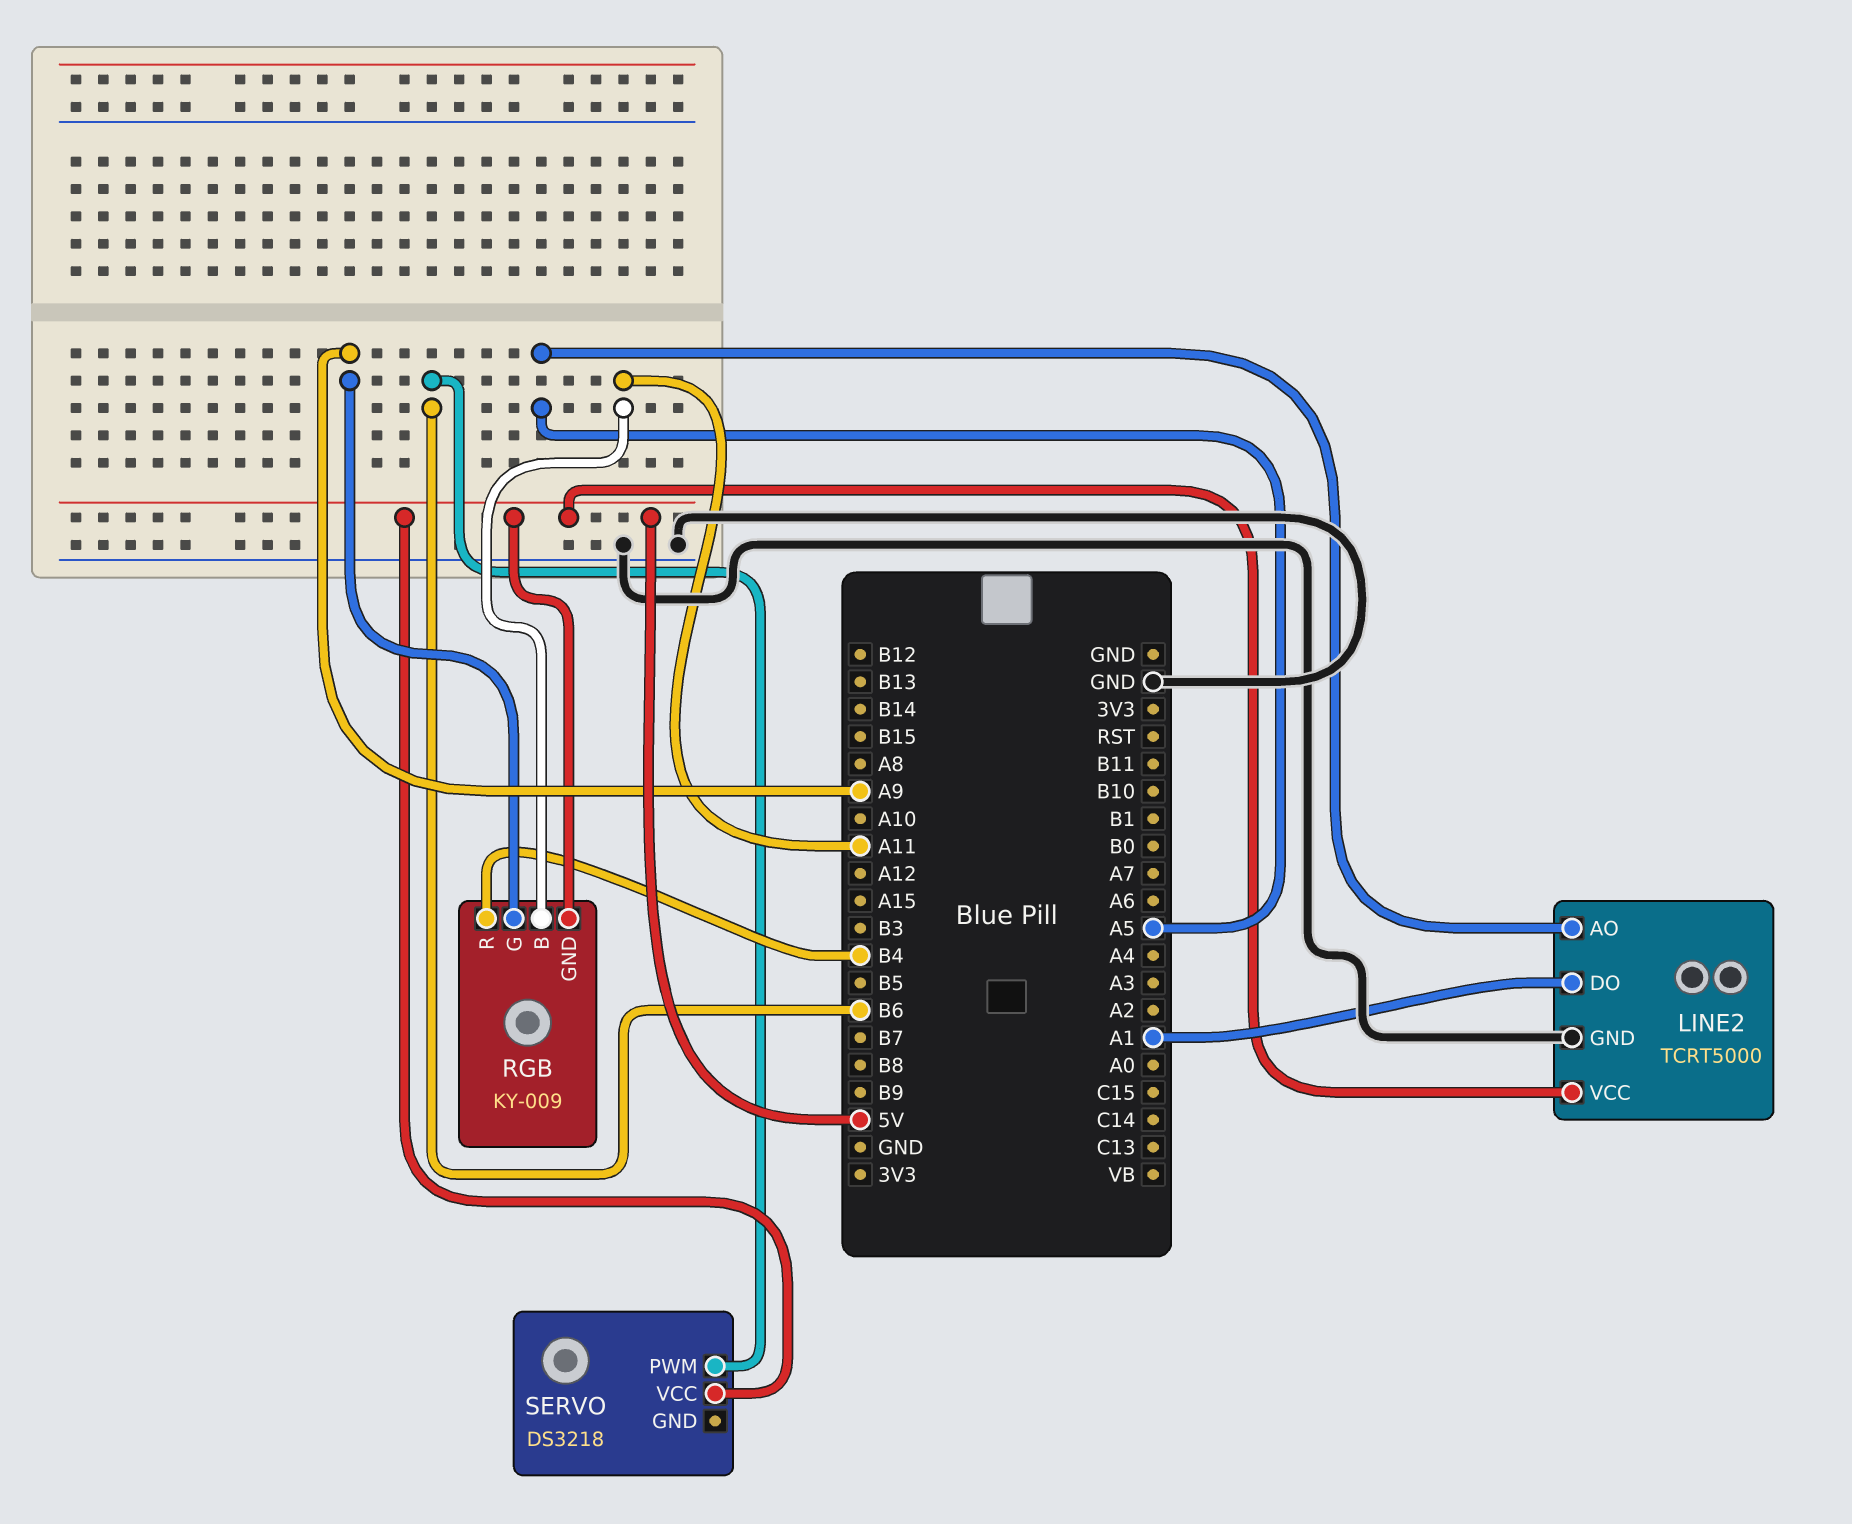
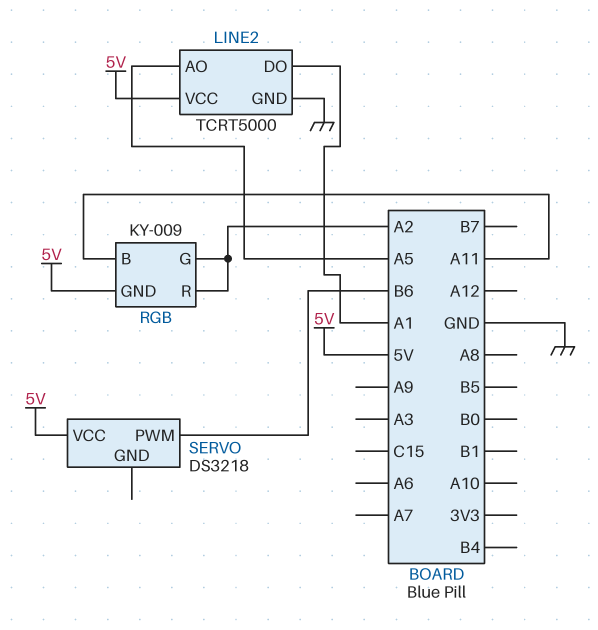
RGB pin G: A9 -> A2
RGB pin R: B4 -> A2

